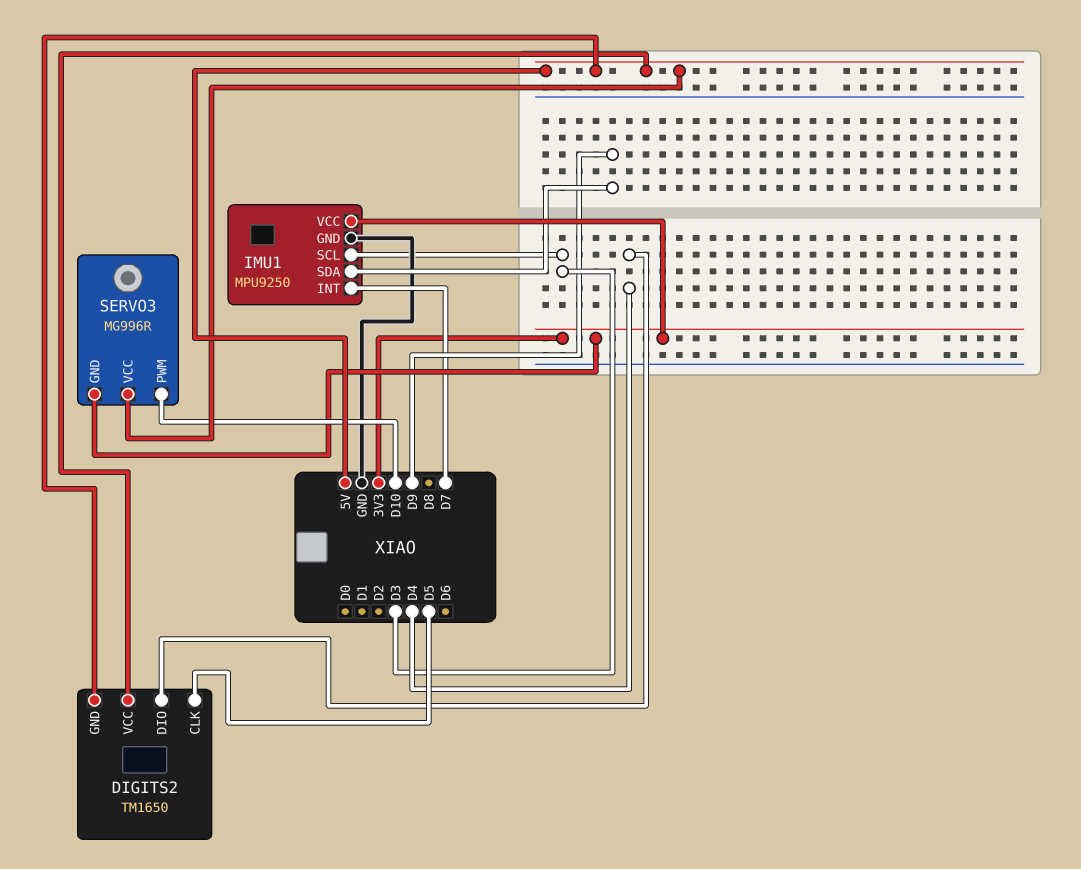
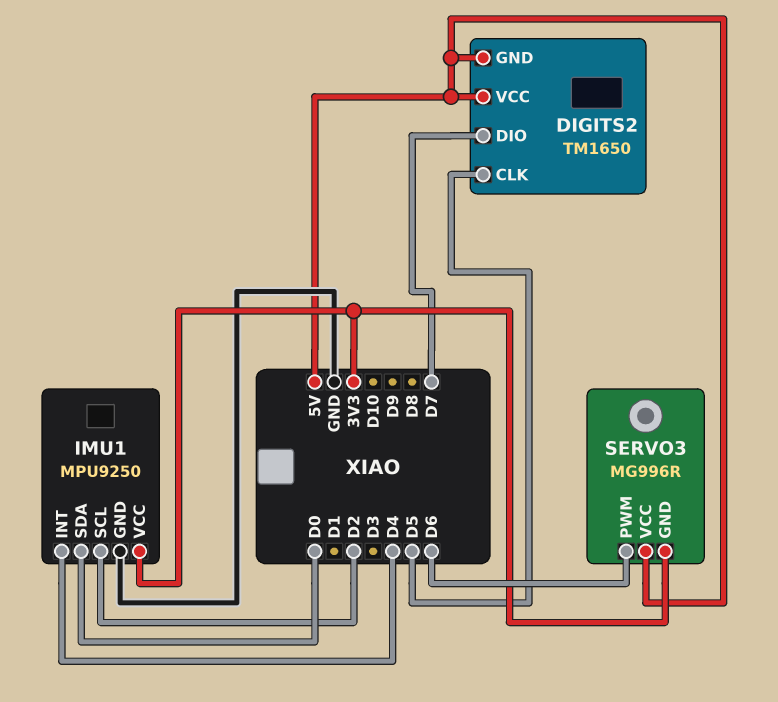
DIGITS2 pin DIO: D4 -> D7
IMU1 pin INT: D7 -> D4
IMU1 pin SCL: D3 -> D2
IMU1 pin SDA: D9 -> D0
SERVO3 pin PWM: D10 -> D6

